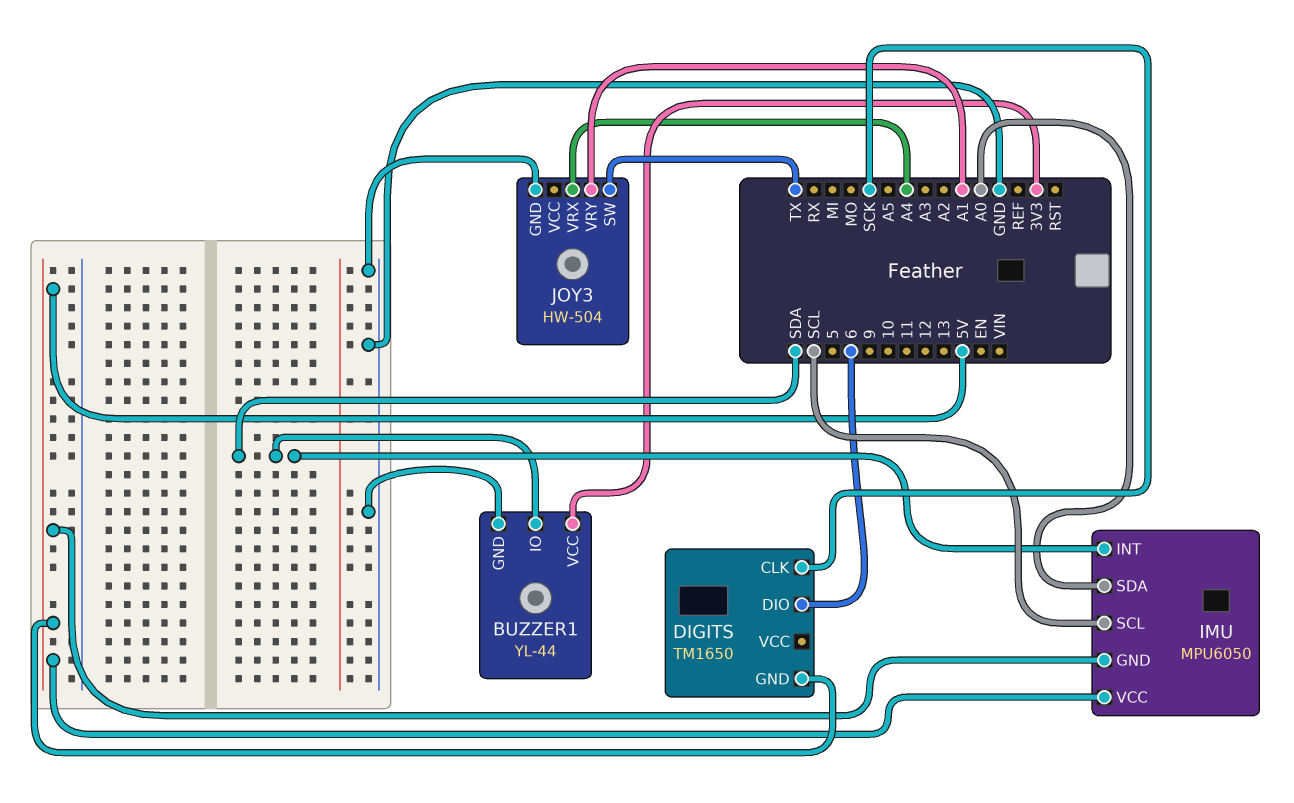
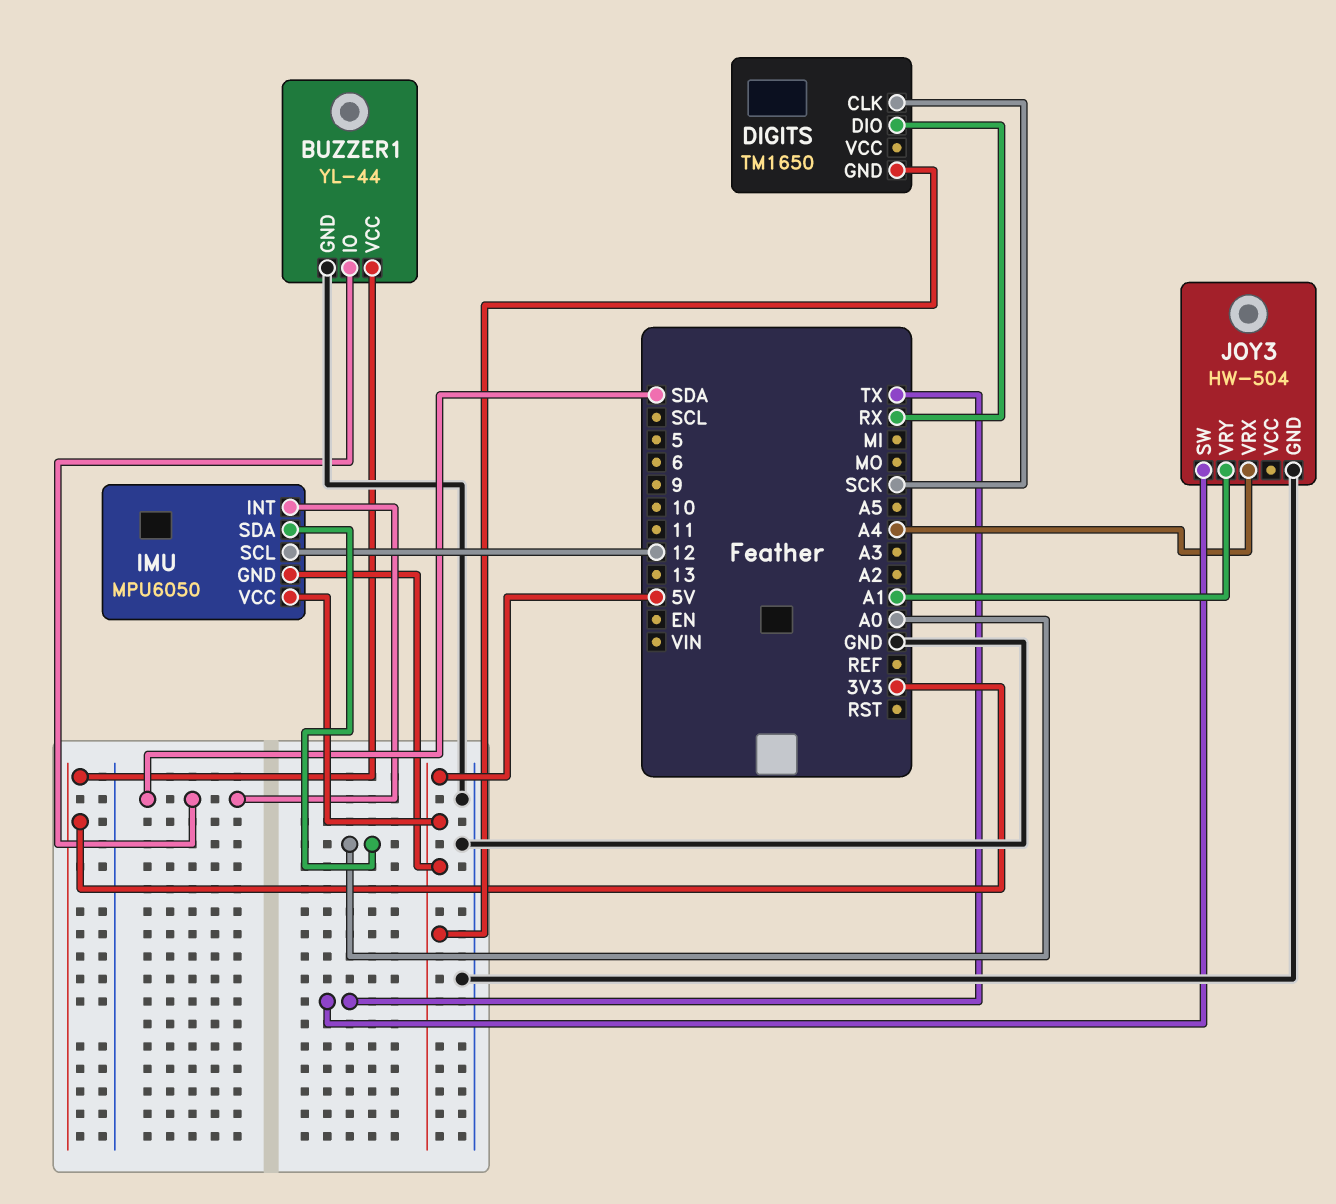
DIGITS pin DIO: 6 -> RX
IMU pin SCL: SCL -> 12

